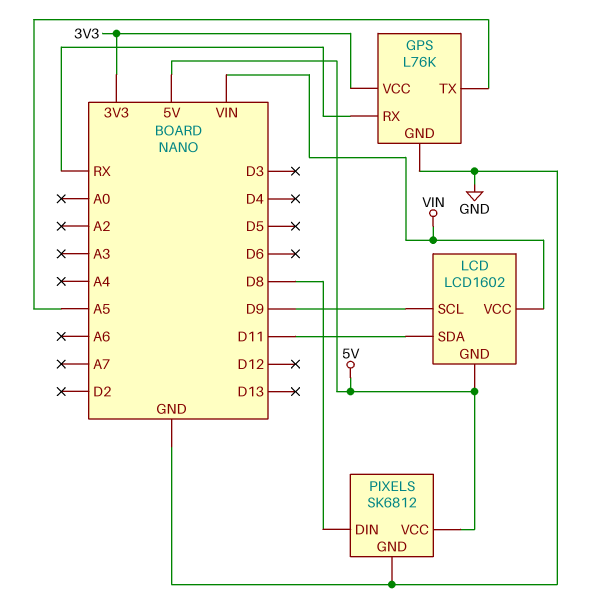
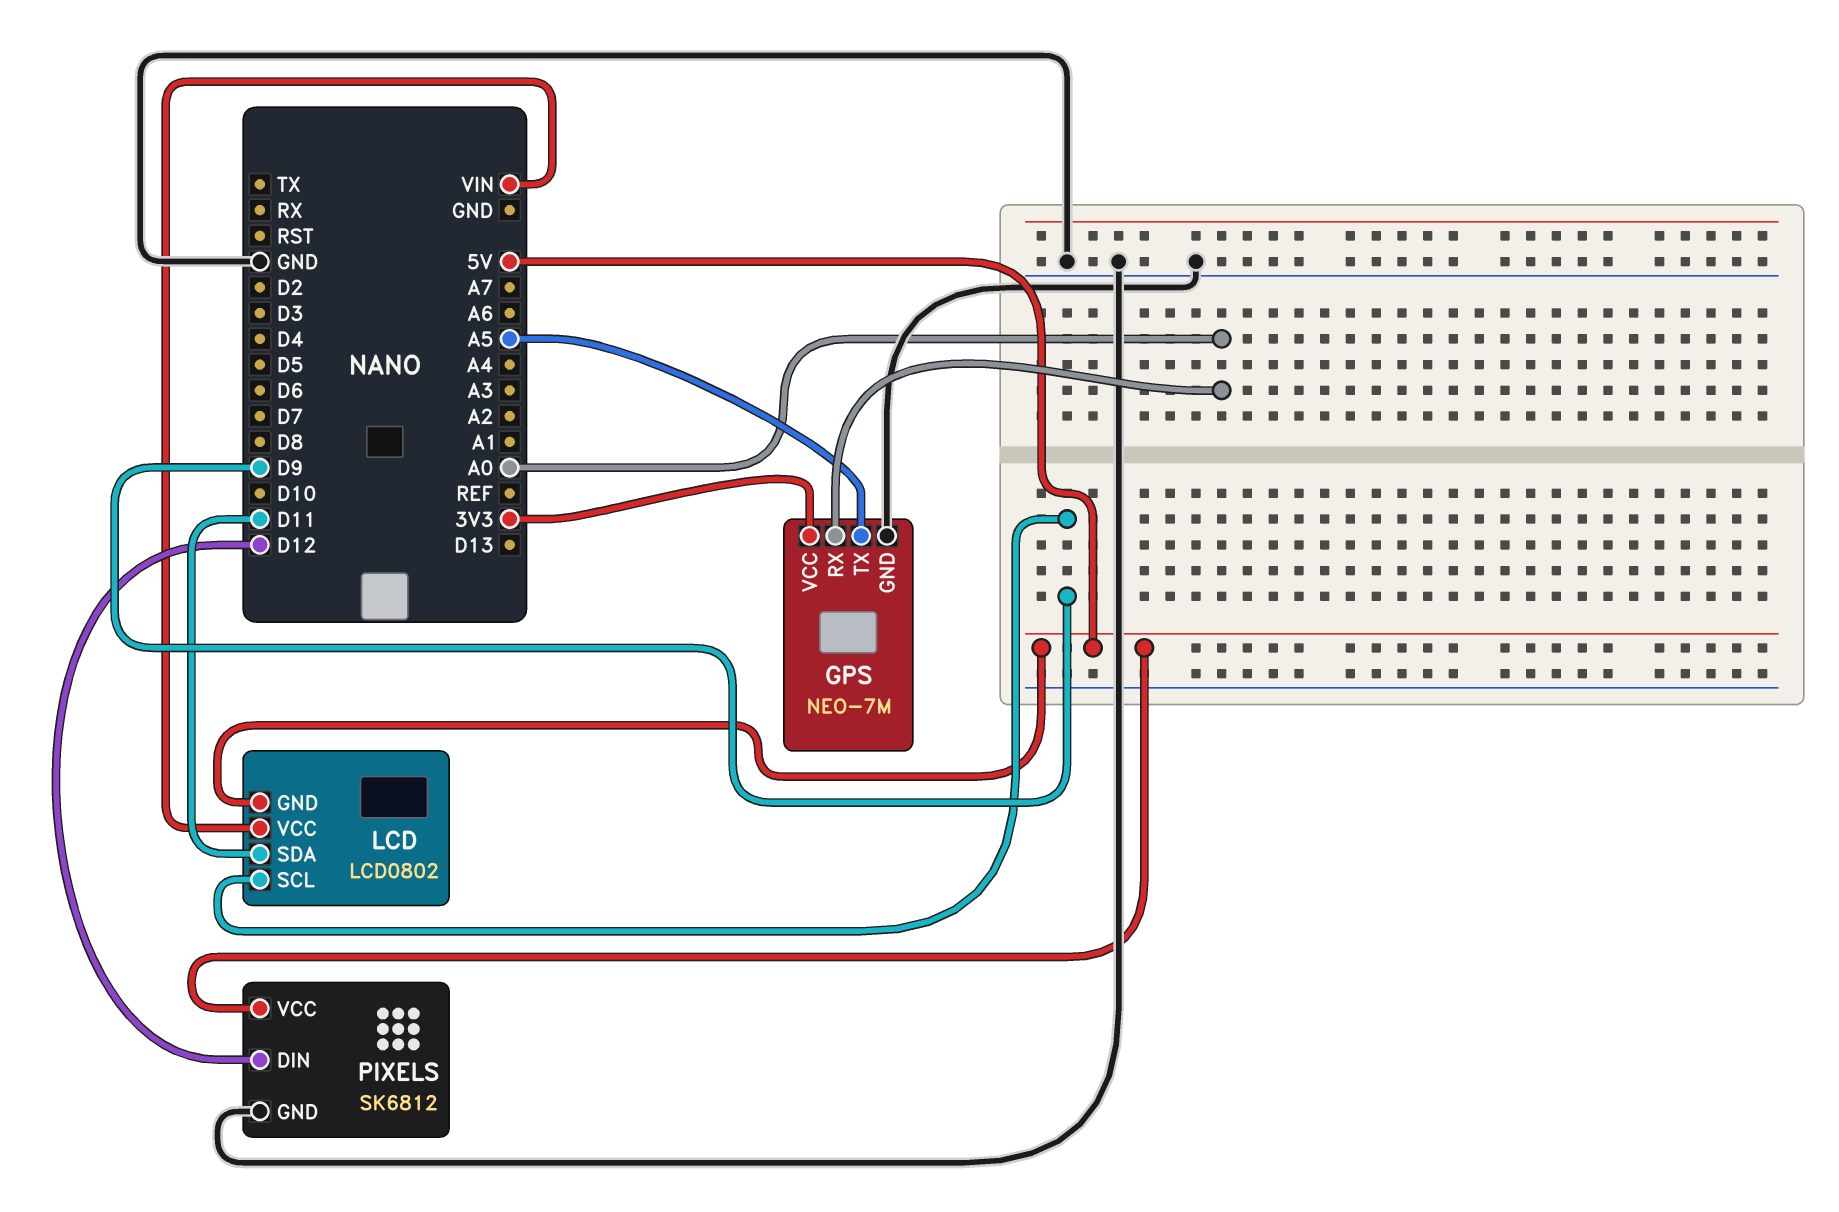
GPS: L76K -> NEO-7M
GPS pin RX: RX -> A0
LCD: LCD1602 -> LCD0802
PIXELS pin DIN: D8 -> D12

